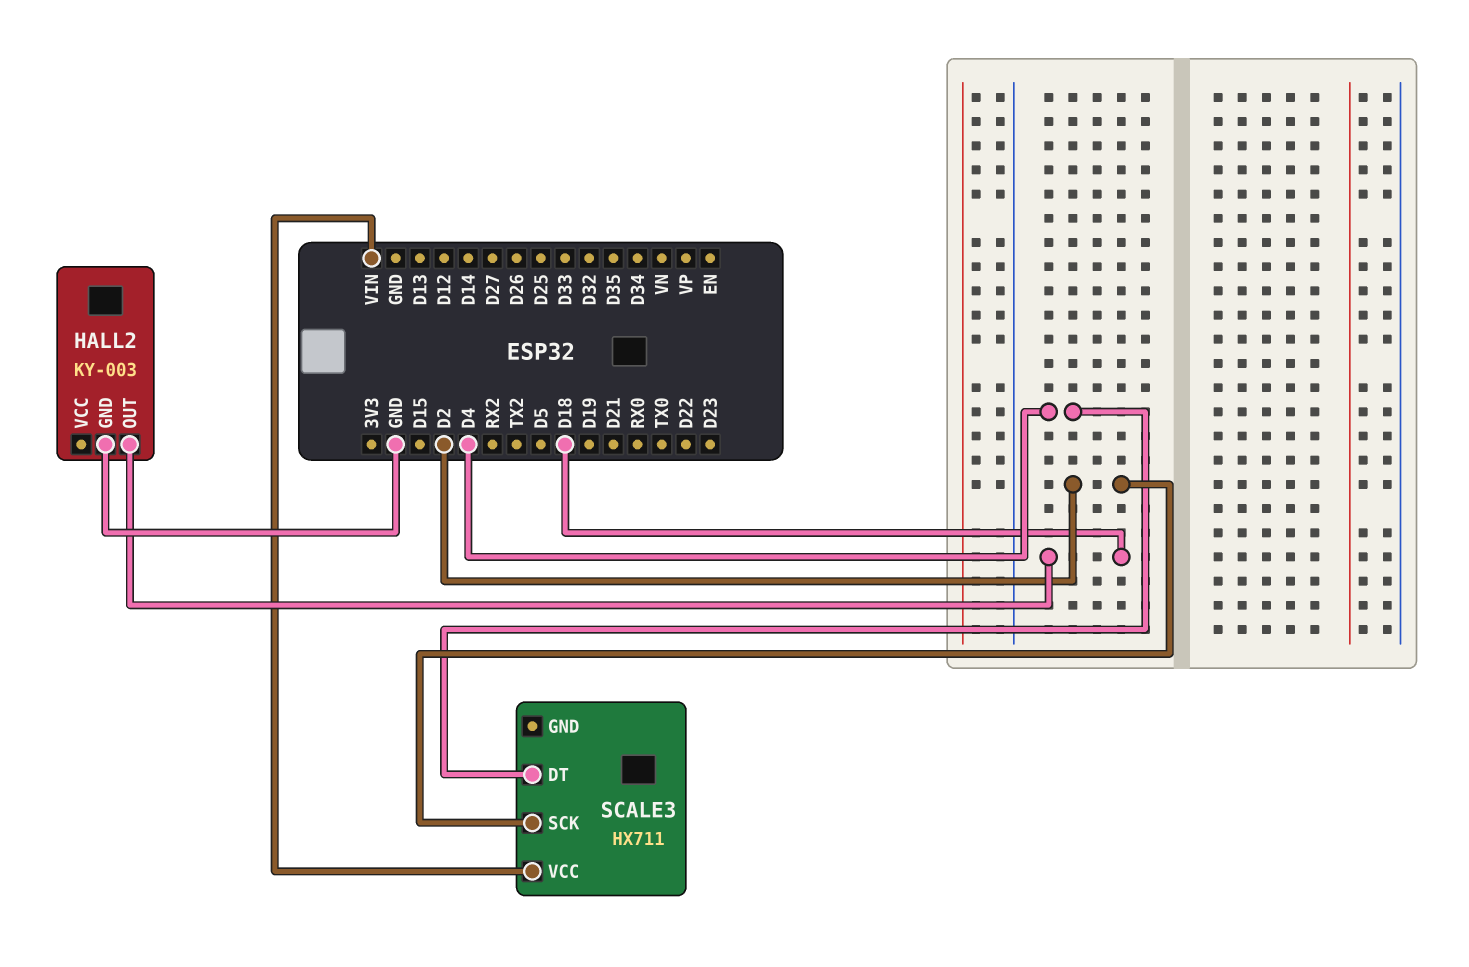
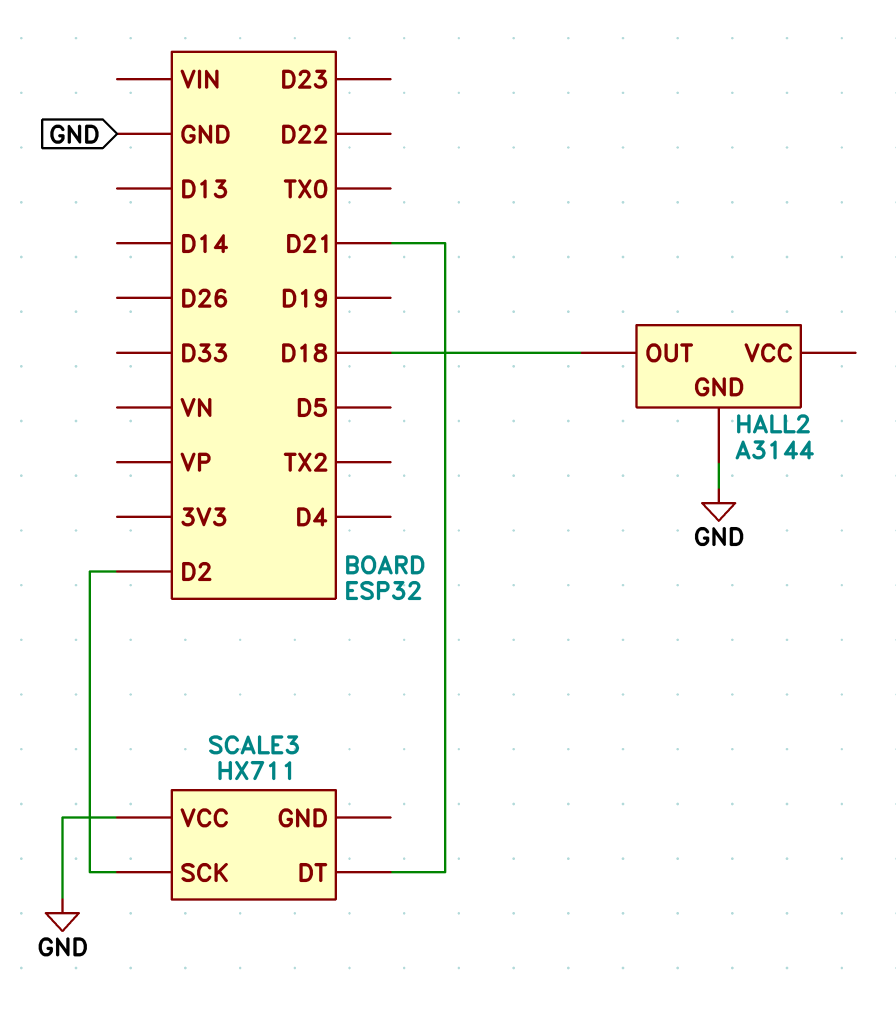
HALL2: KY-003 -> A3144
SCALE3 pin DT: D4 -> D21
SCALE3 pin VCC: VIN -> GND

